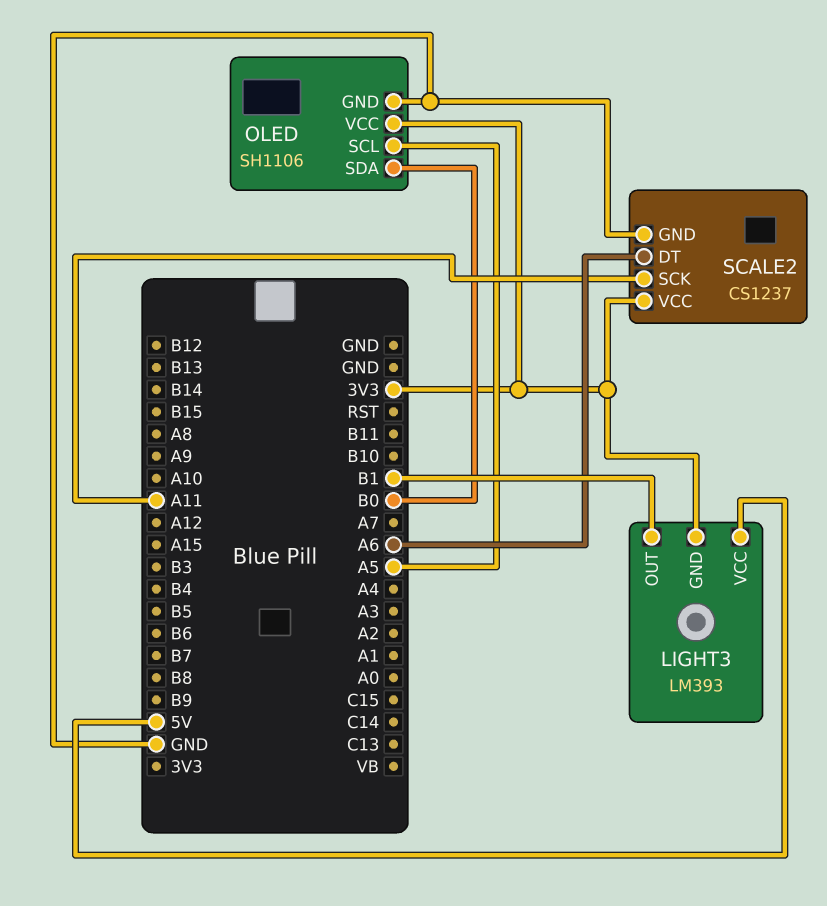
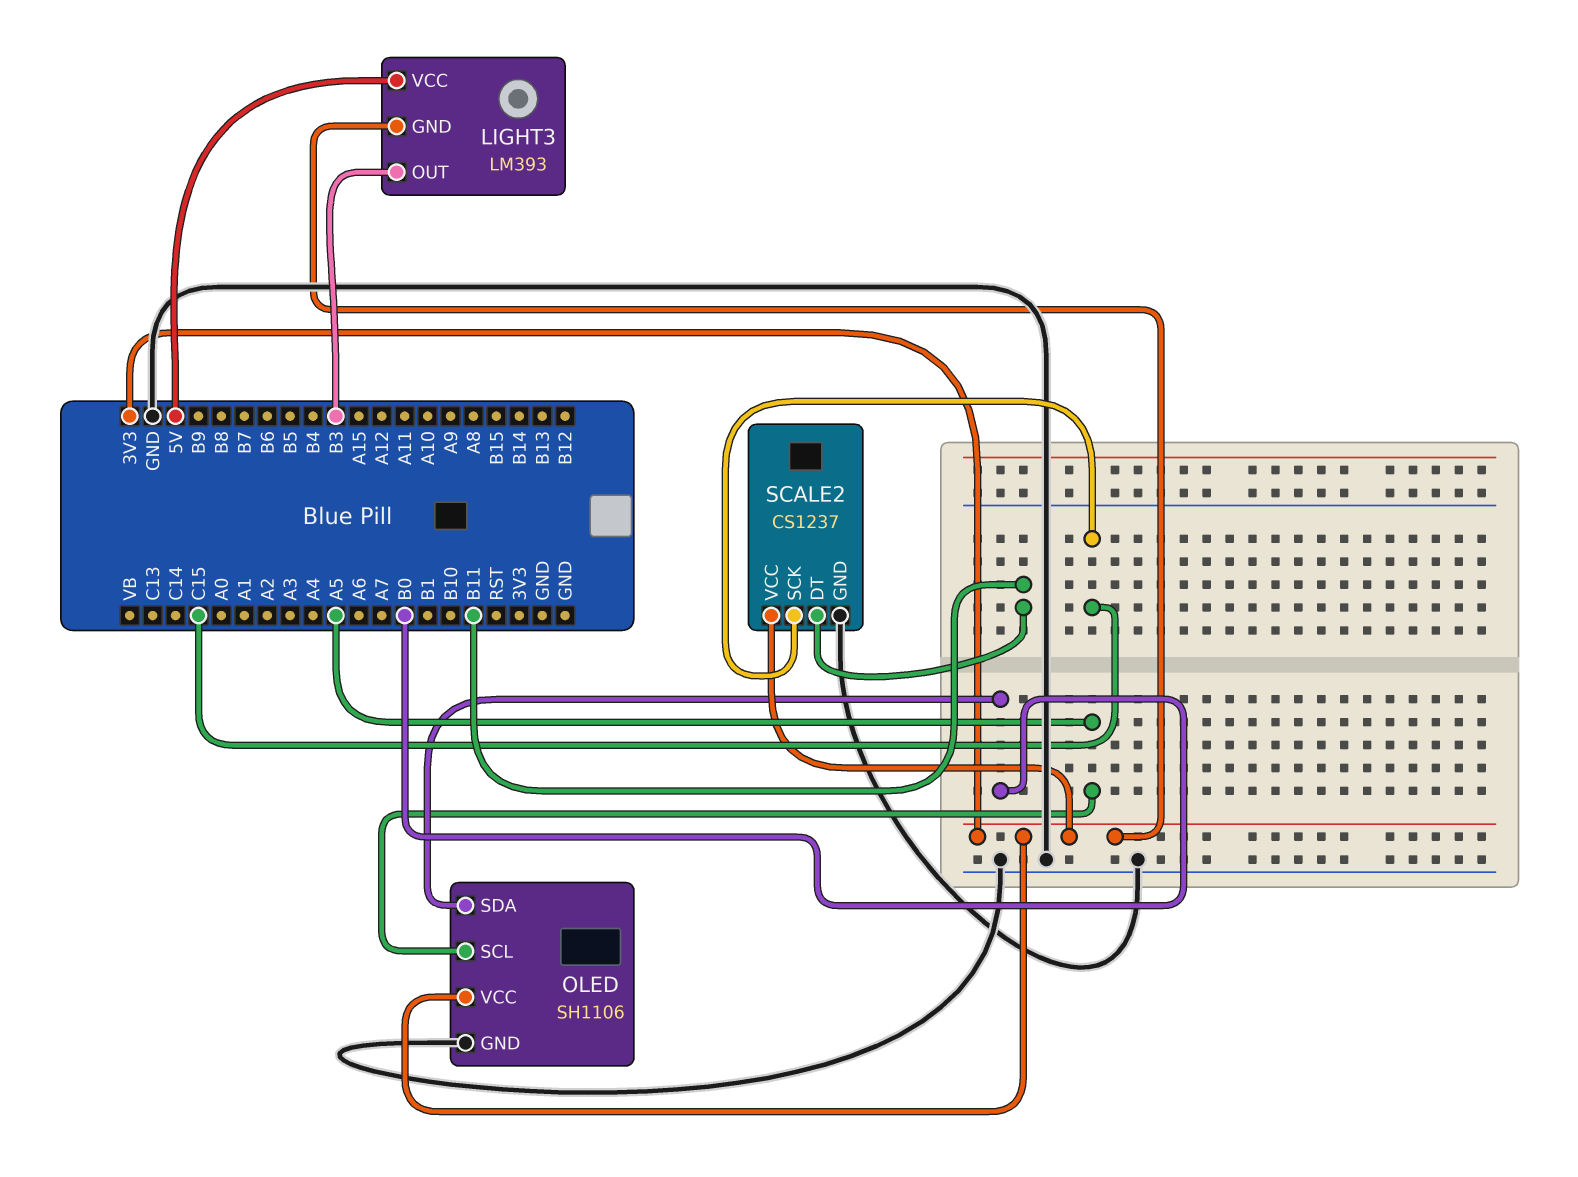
LIGHT3 pin OUT: B1 -> B3
SCALE2 pin DT: A6 -> B11
SCALE2 pin SCK: A11 -> C15

